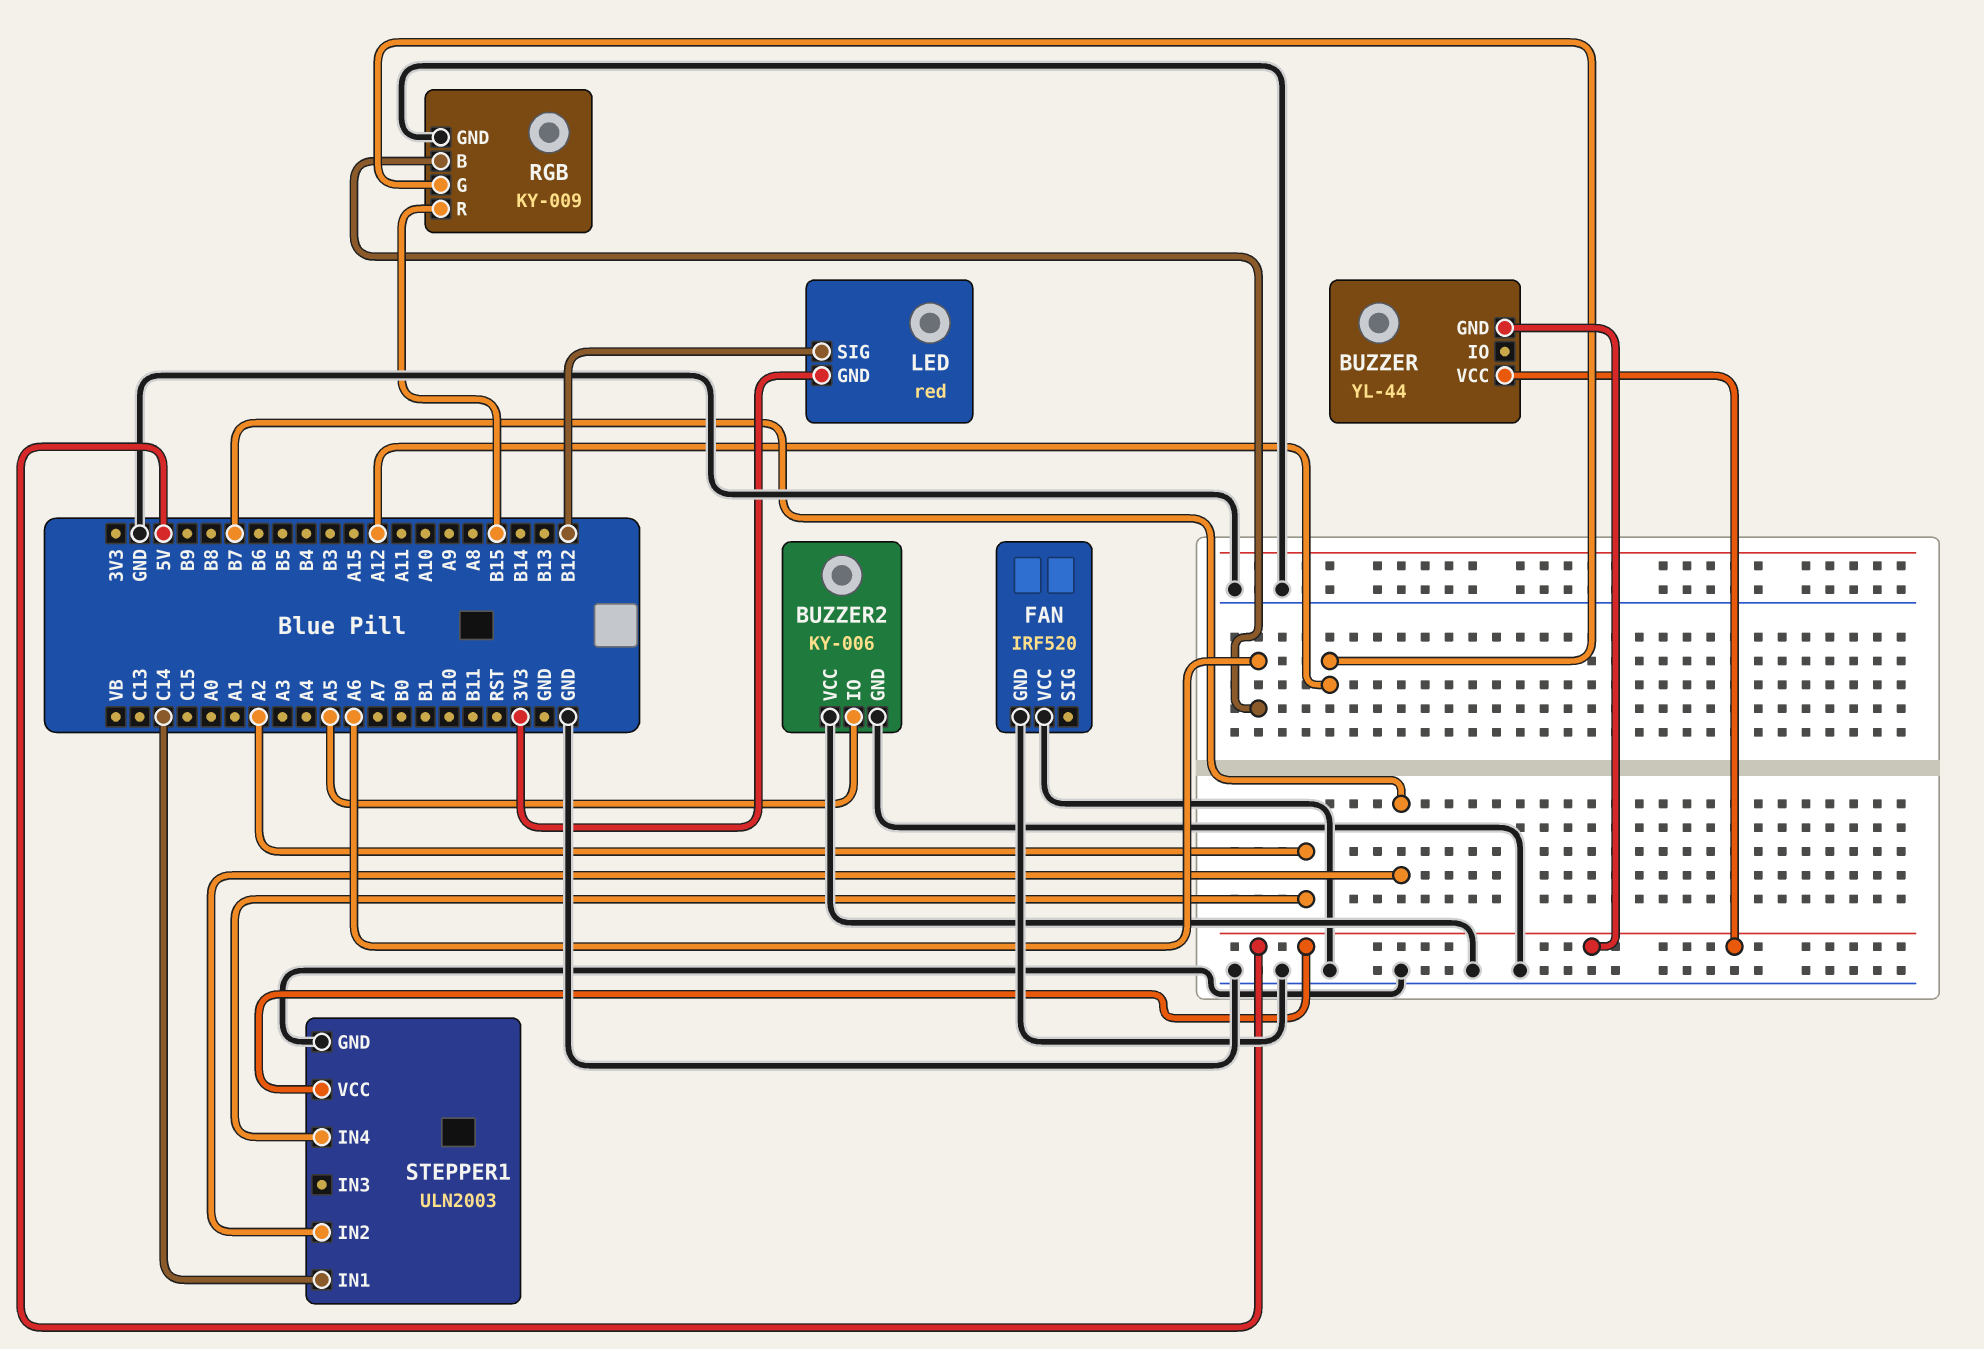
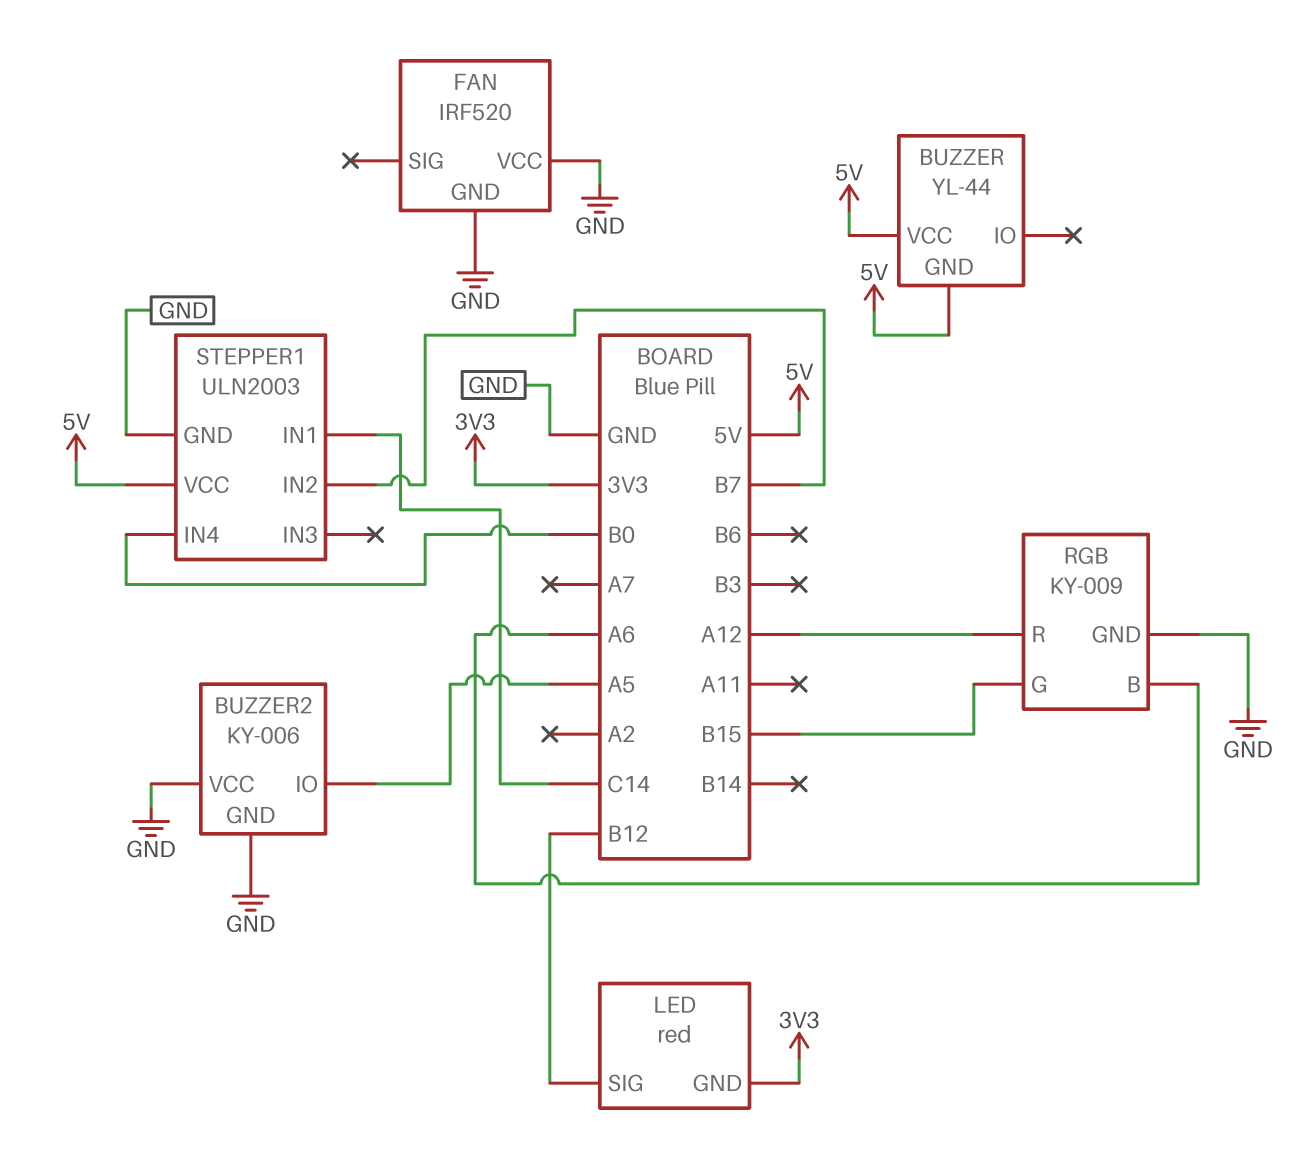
RGB pin G: A12 -> B15
RGB pin R: B15 -> A12
STEPPER1 pin IN4: A2 -> B0

